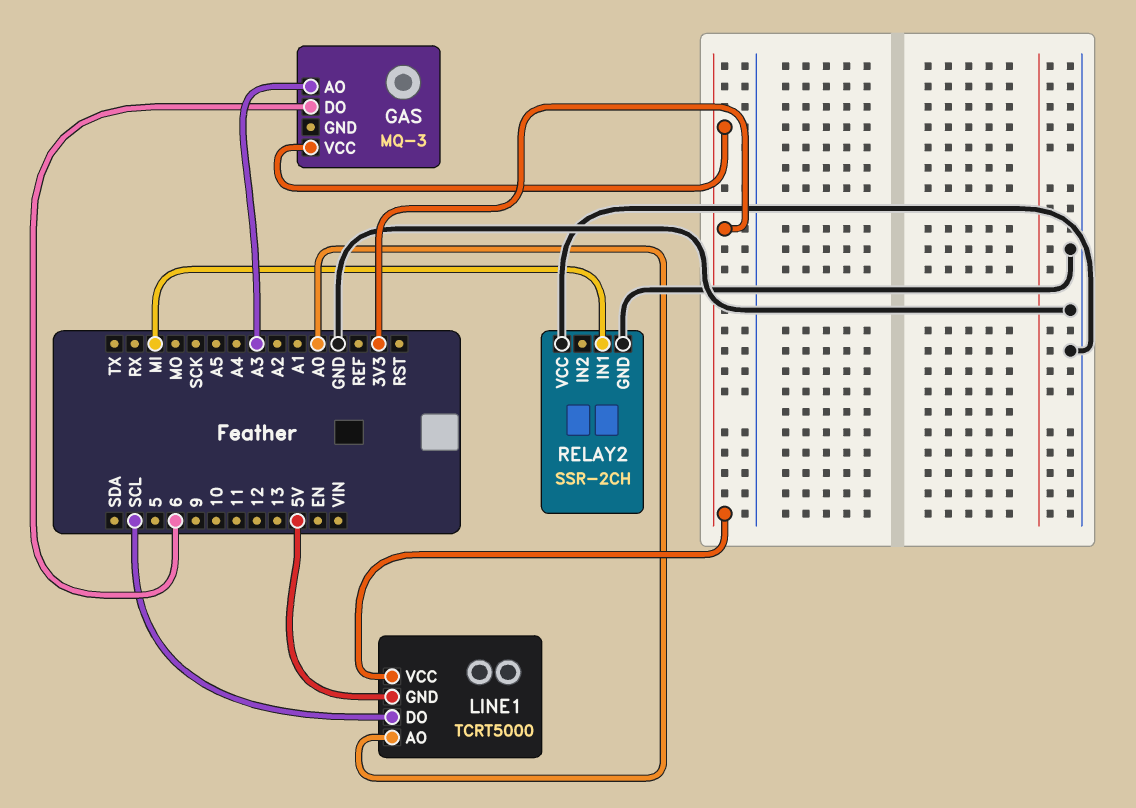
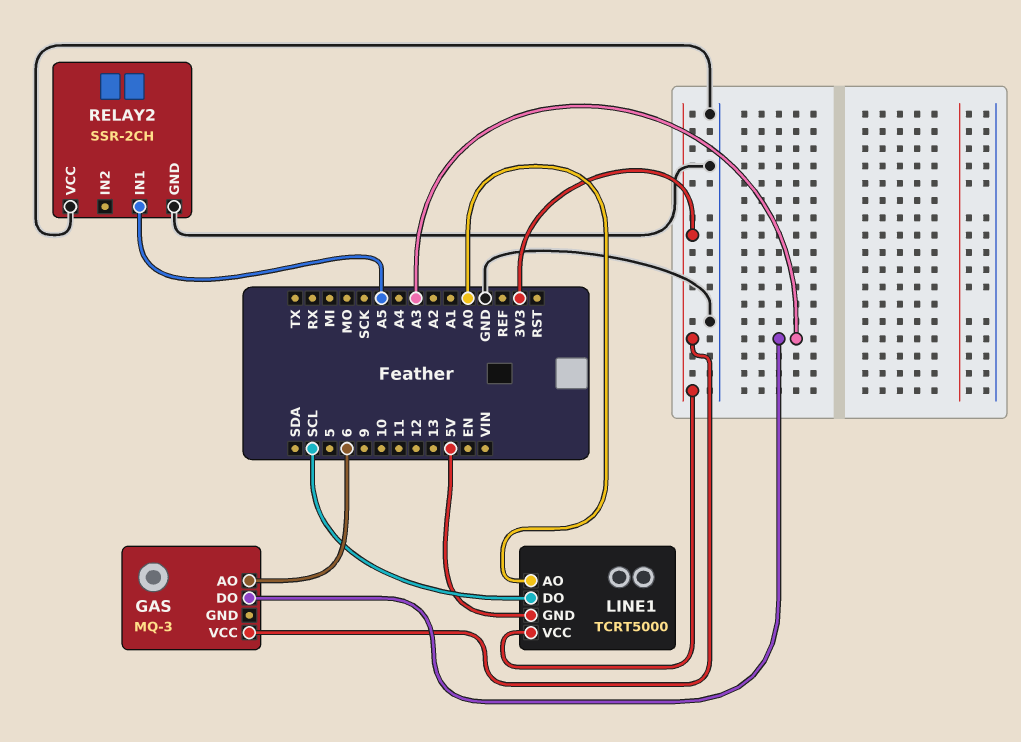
GAS pin AO: A3 -> 6
GAS pin DO: 6 -> A3
RELAY2 pin IN1: MI -> A5

